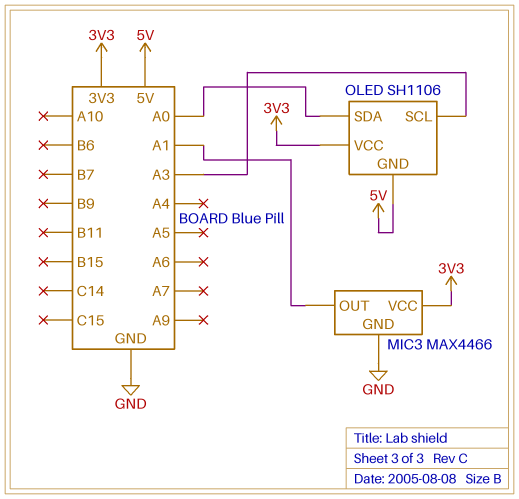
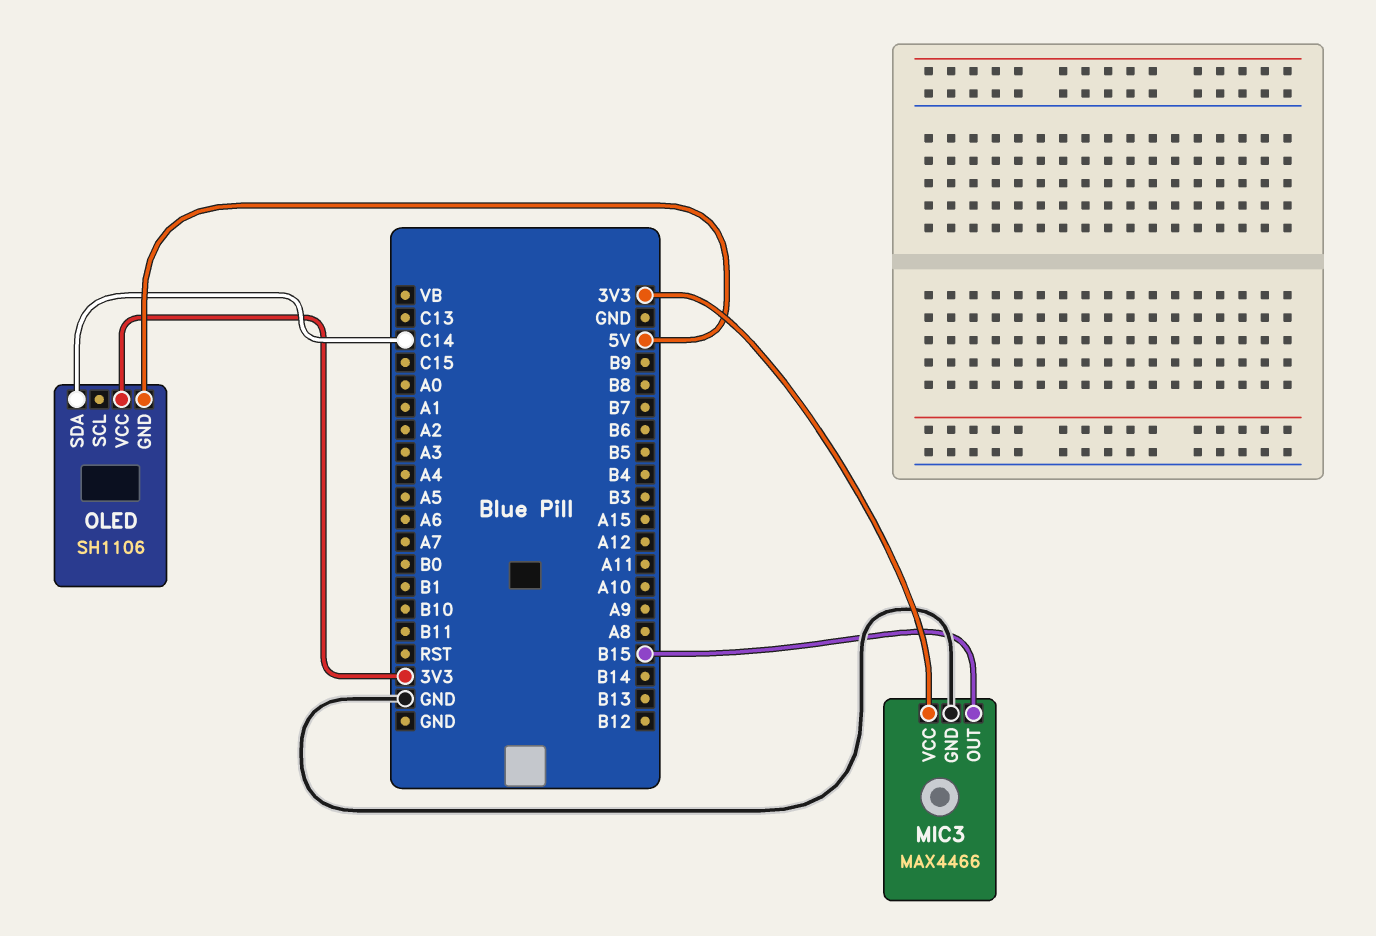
MIC3 pin OUT: A1 -> B15
OLED pin SCL: A3 -> none
OLED pin SDA: A0 -> C14

